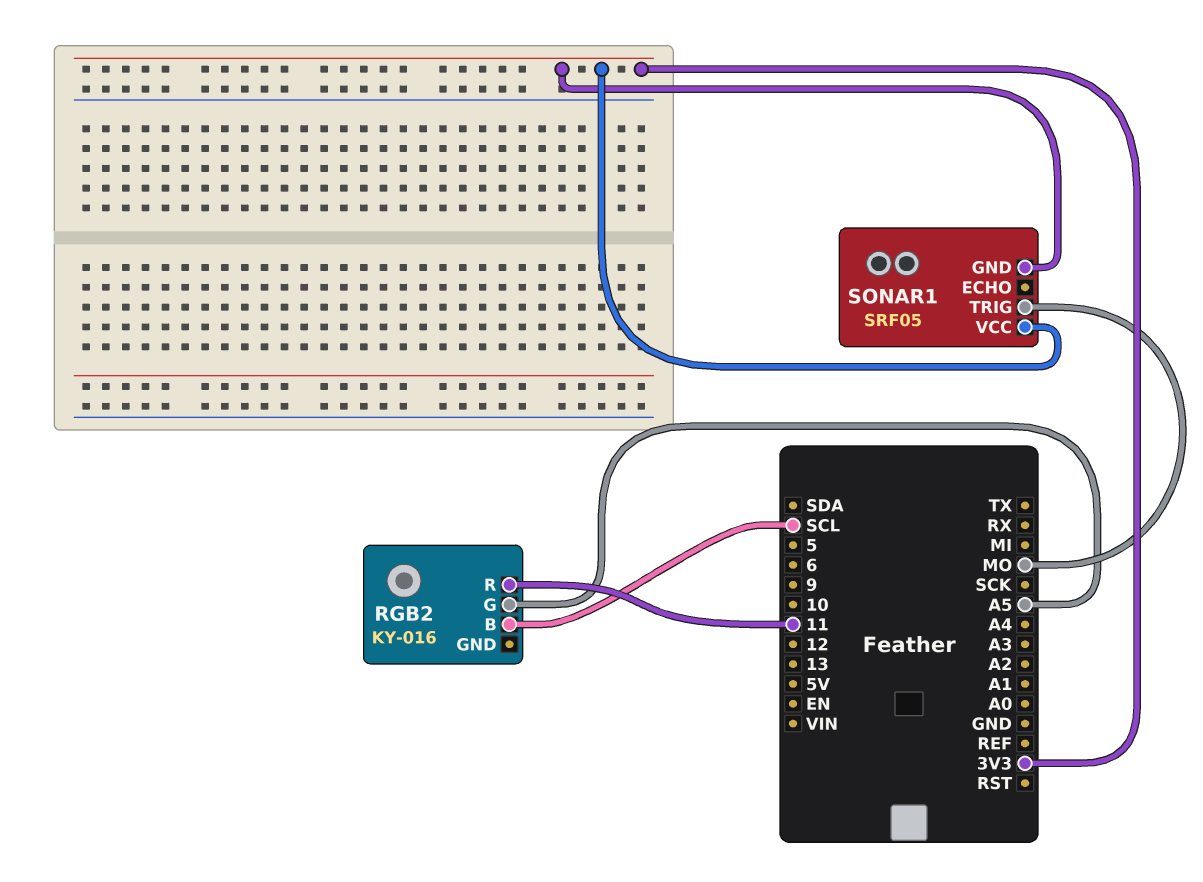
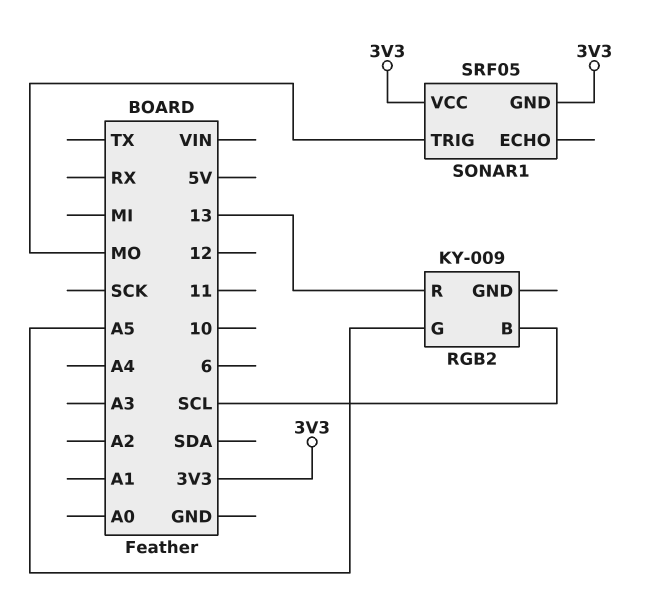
RGB2: KY-016 -> KY-009
RGB2 pin R: 11 -> 13

